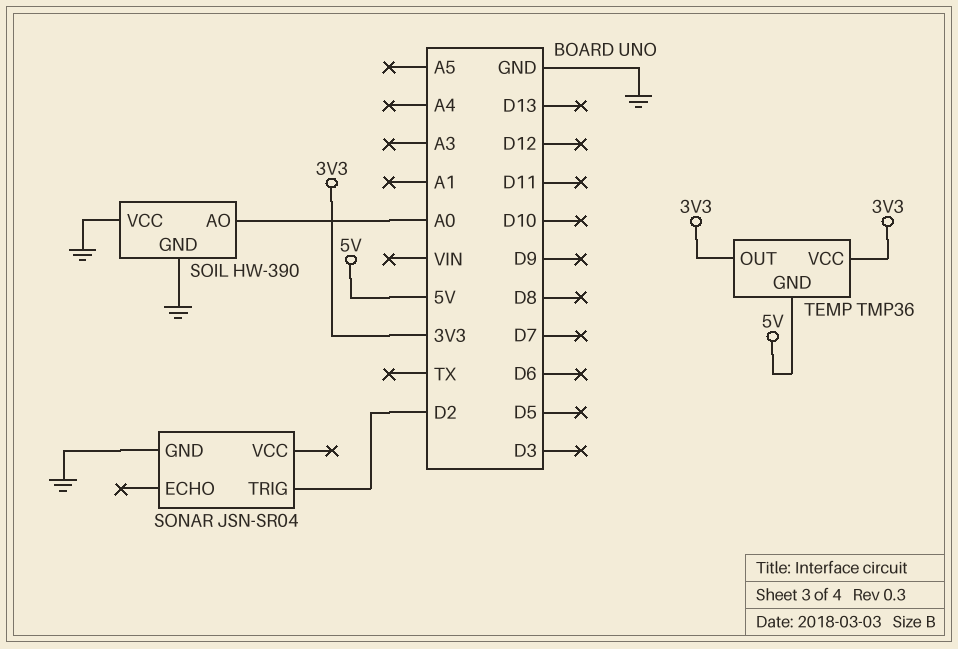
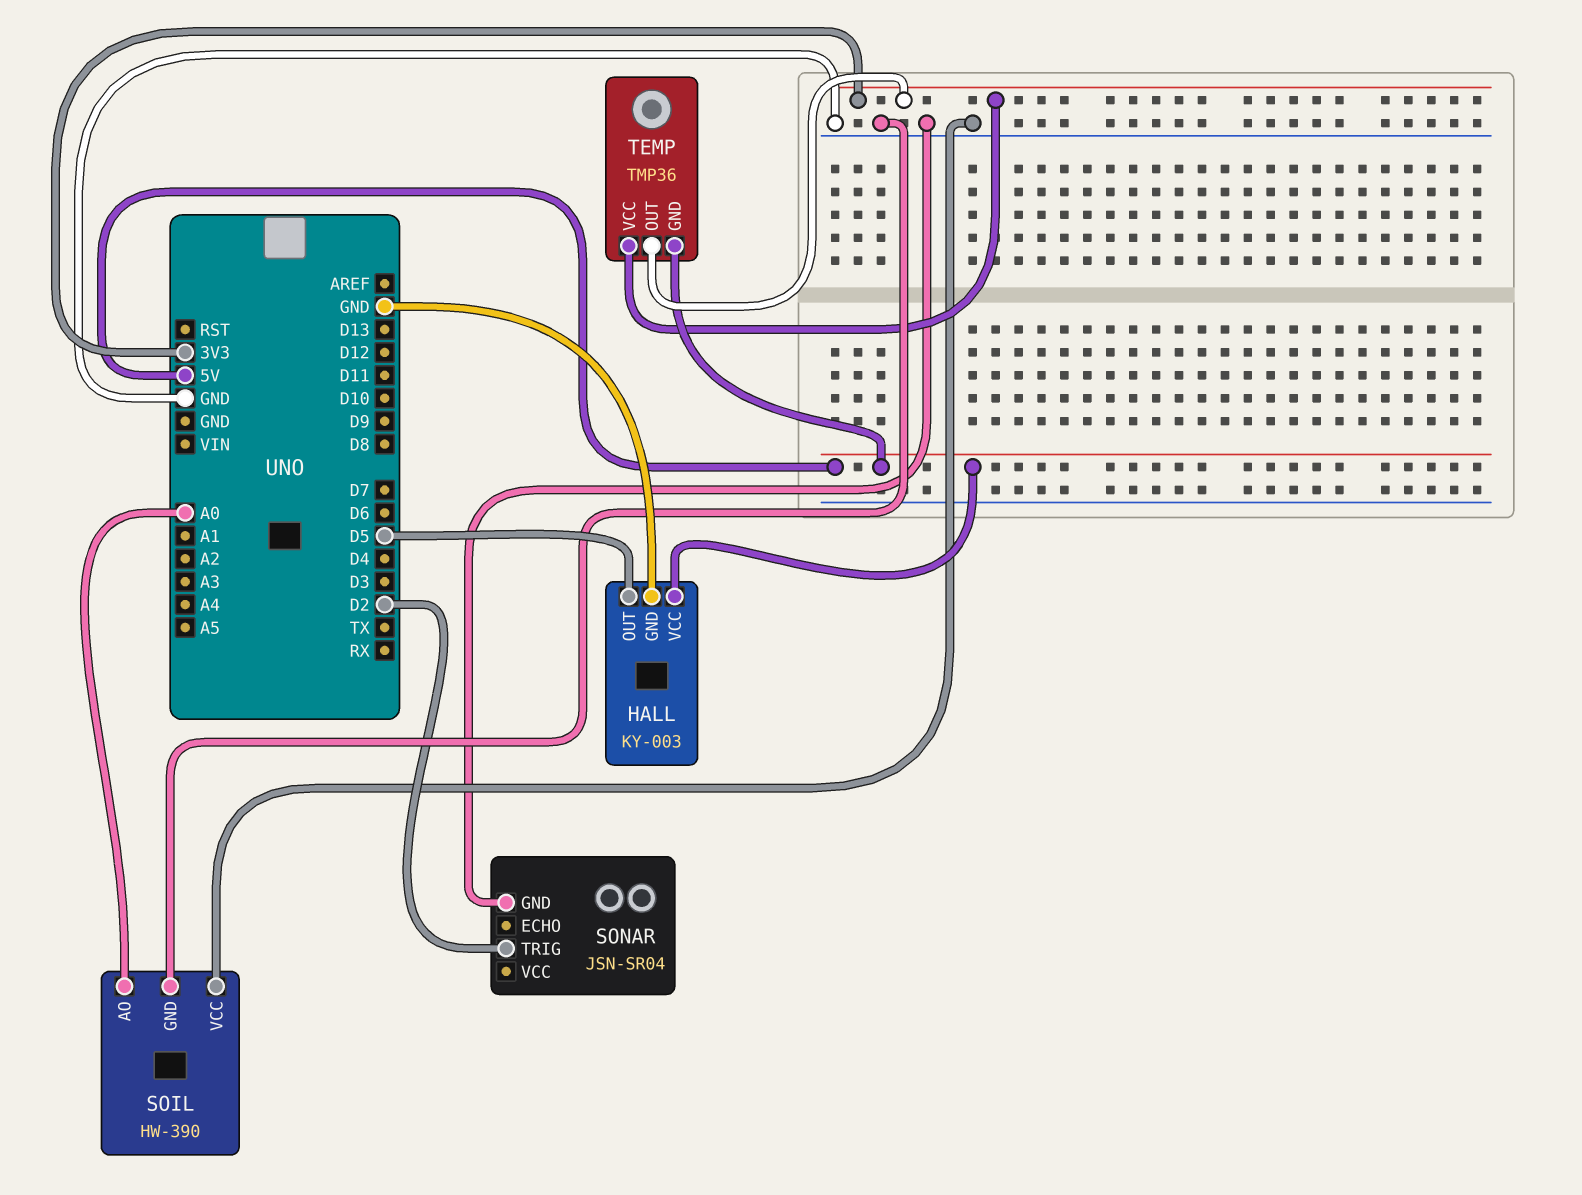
HALL: none -> KY-003
HALL pin GND: none -> GND
HALL pin OUT: none -> D5
HALL pin VCC: none -> 5V

